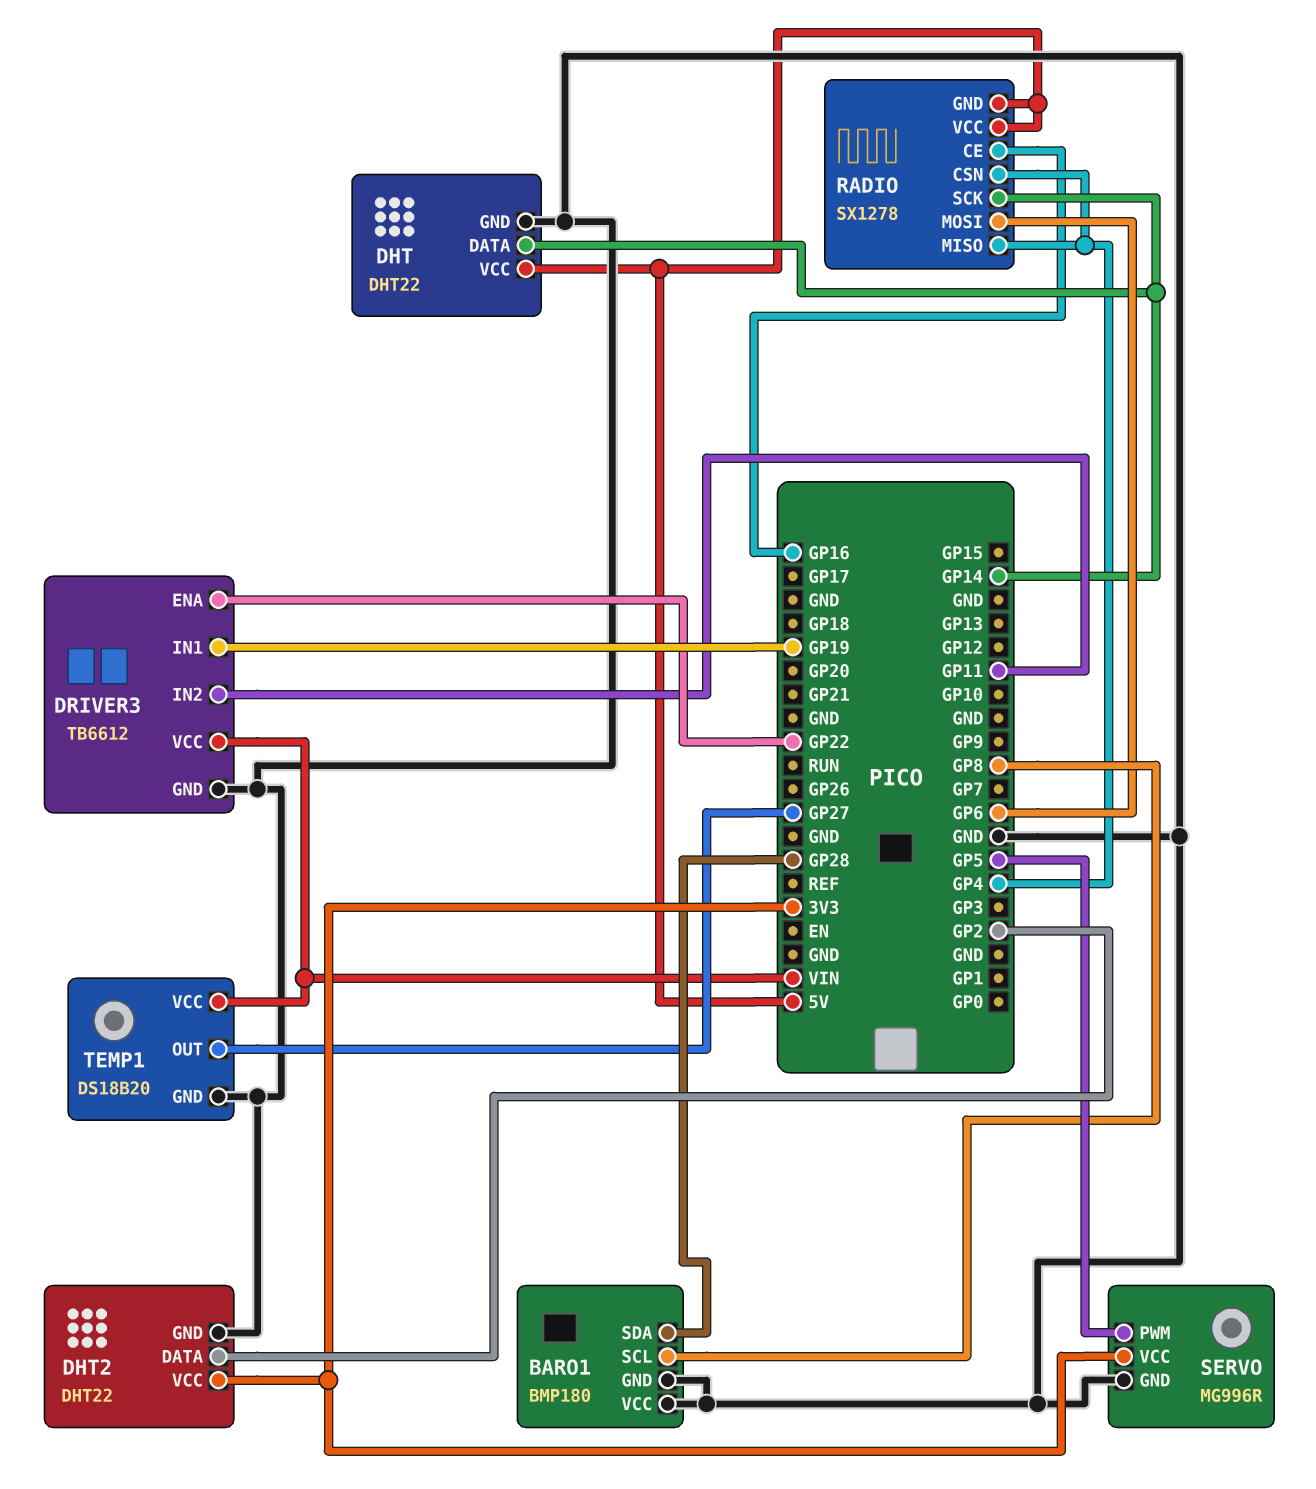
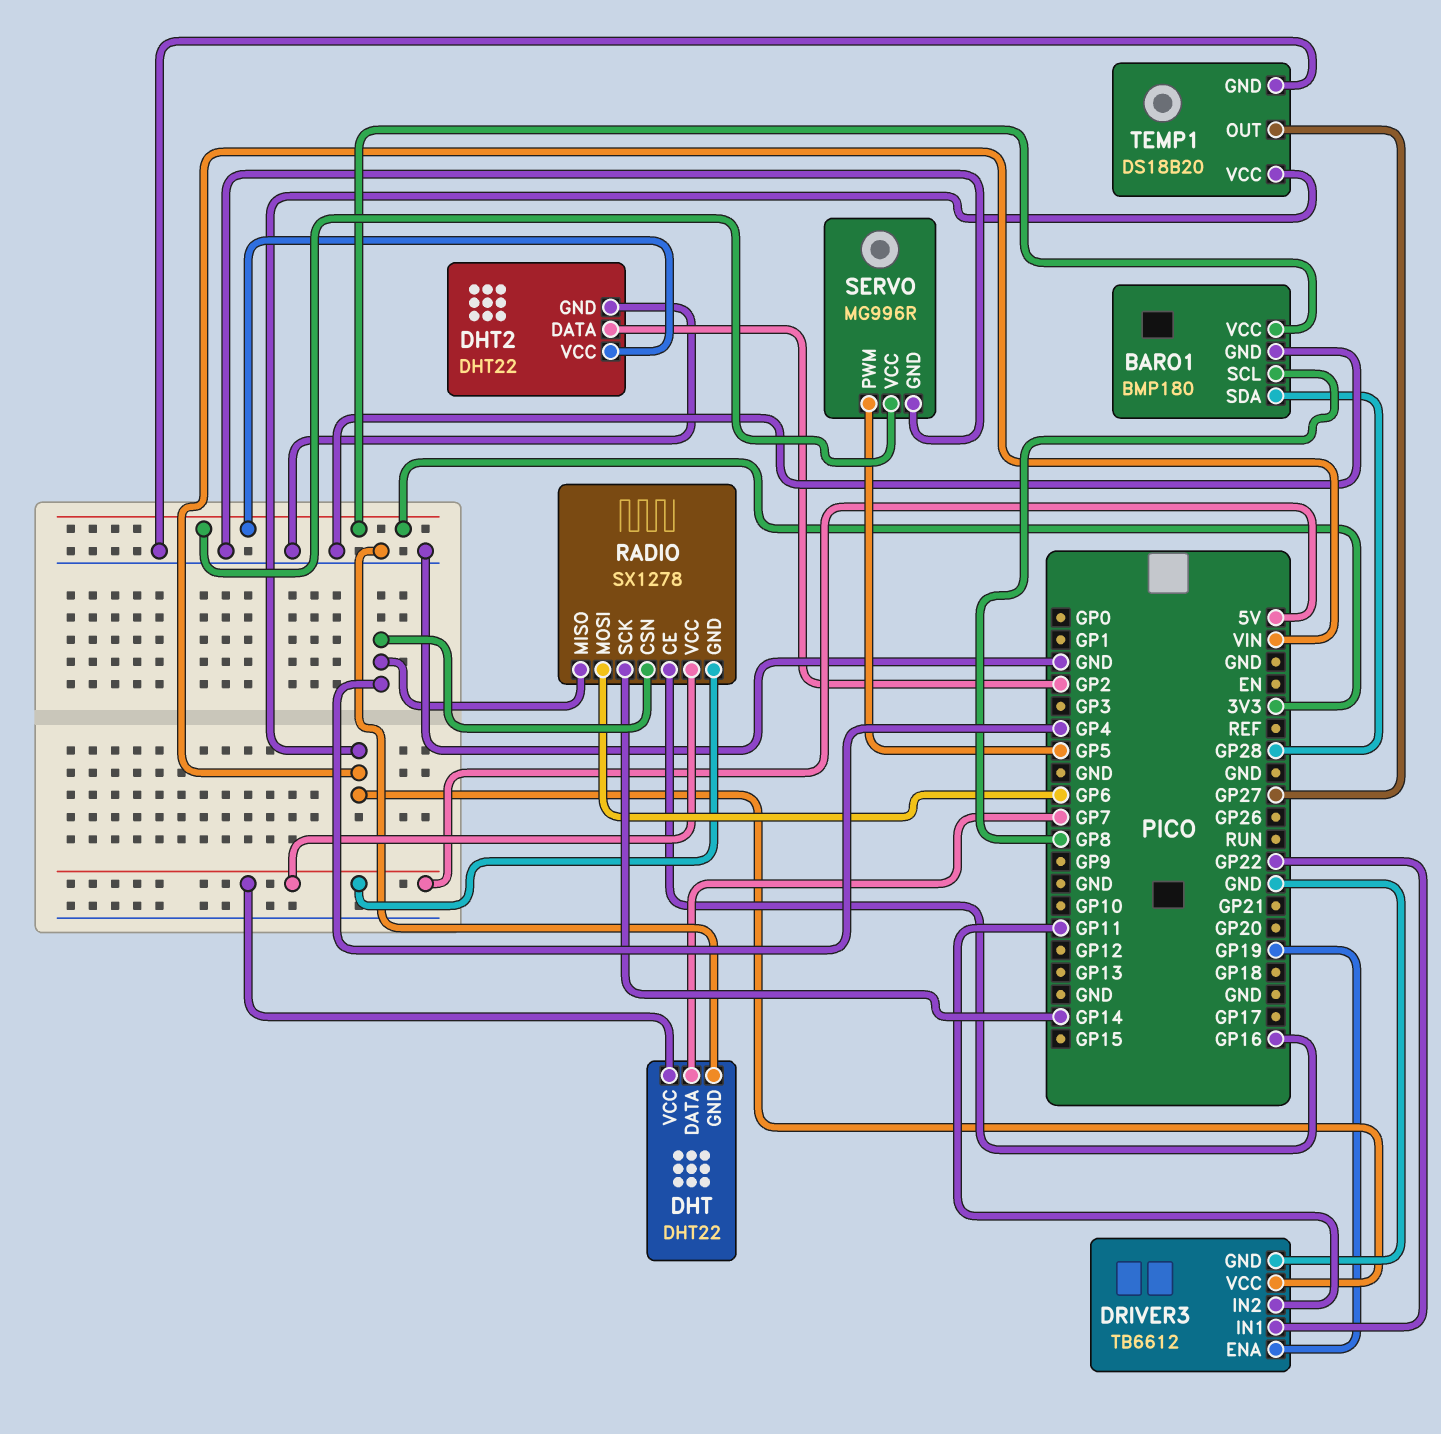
BARO1 pin VCC: GND -> 3V3
DHT pin DATA: GP14 -> GP7
DRIVER3 pin ENA: GP22 -> GP19
DRIVER3 pin IN1: GP19 -> GP22

